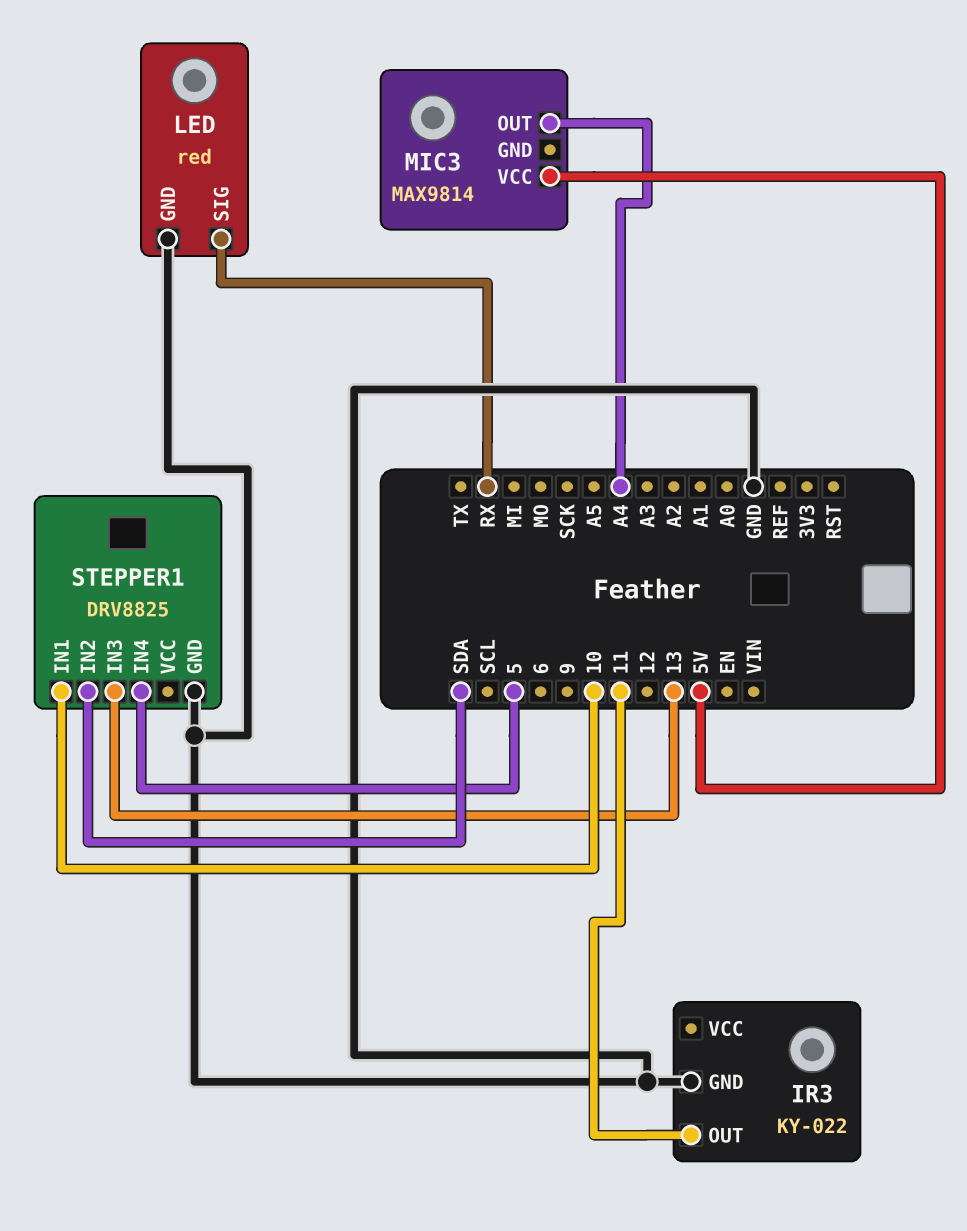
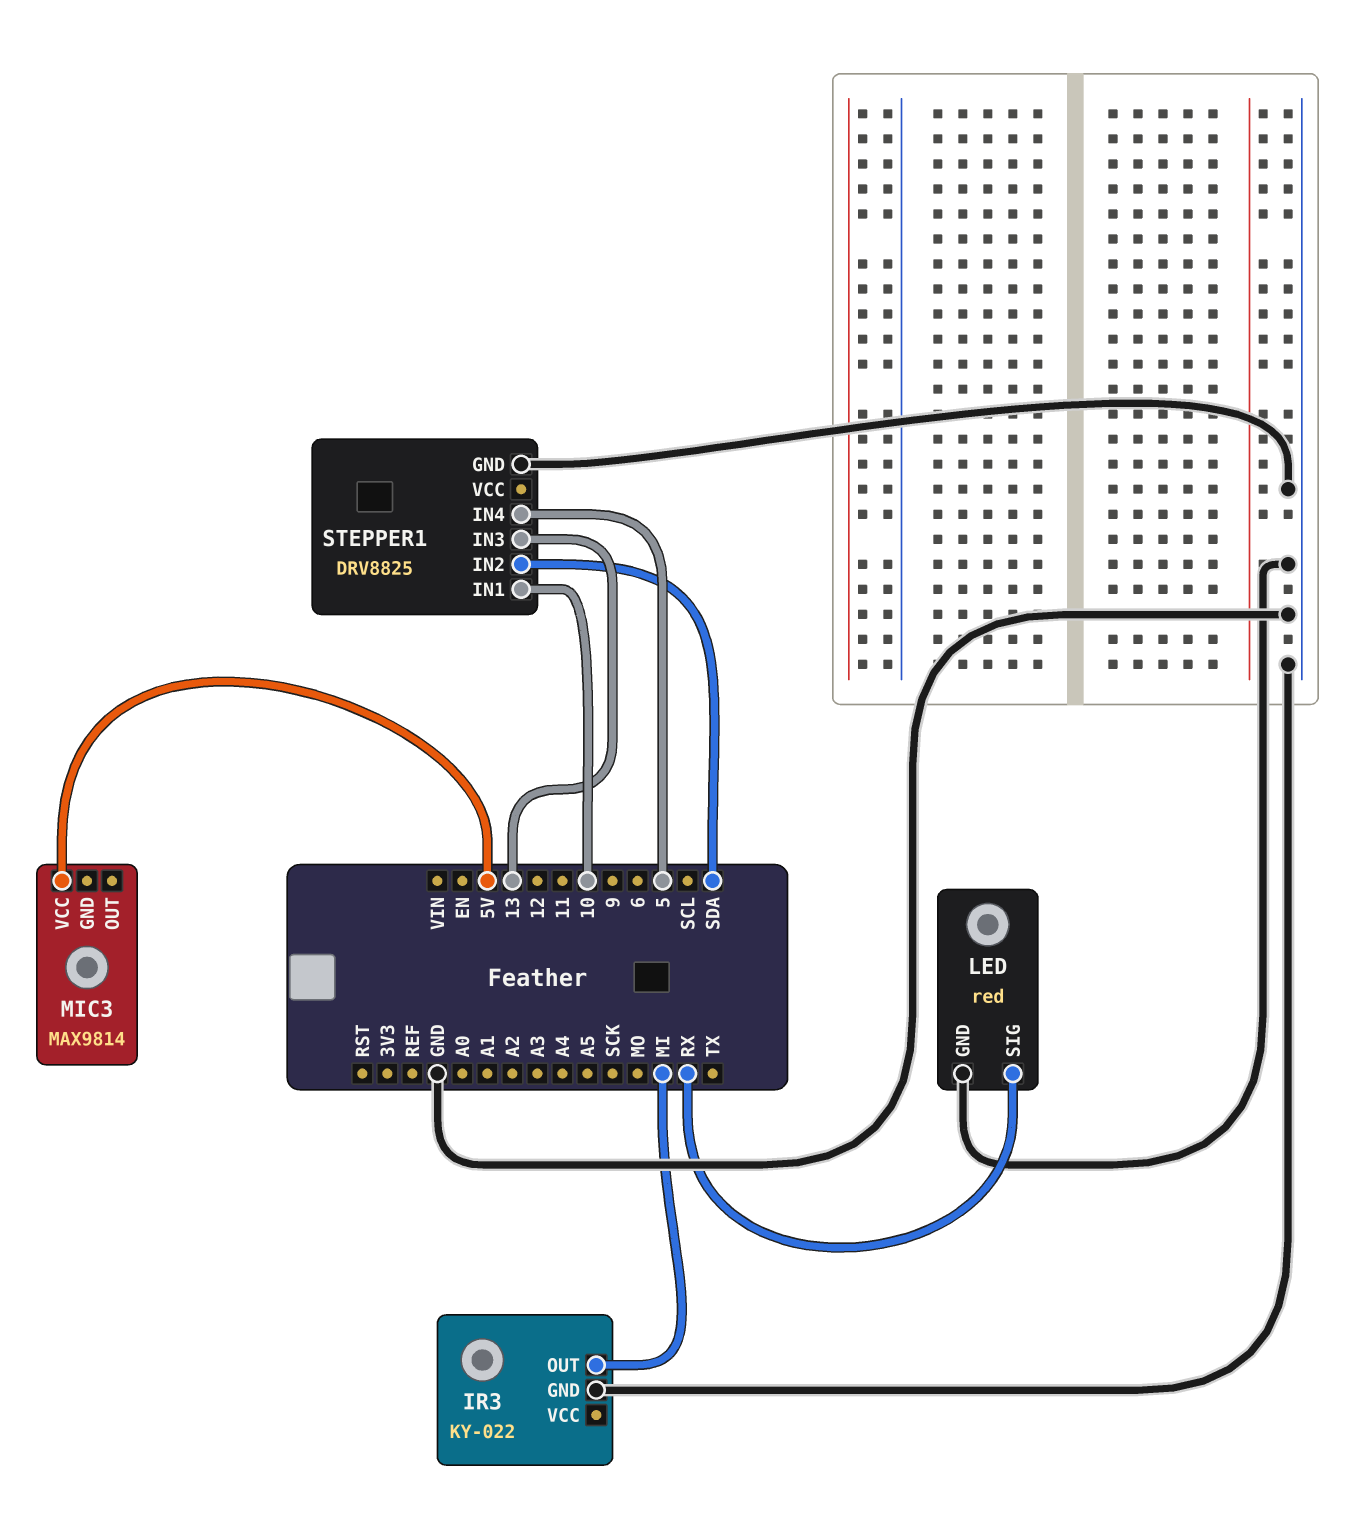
IR3 pin OUT: 11 -> MI
MIC3 pin OUT: A4 -> none

